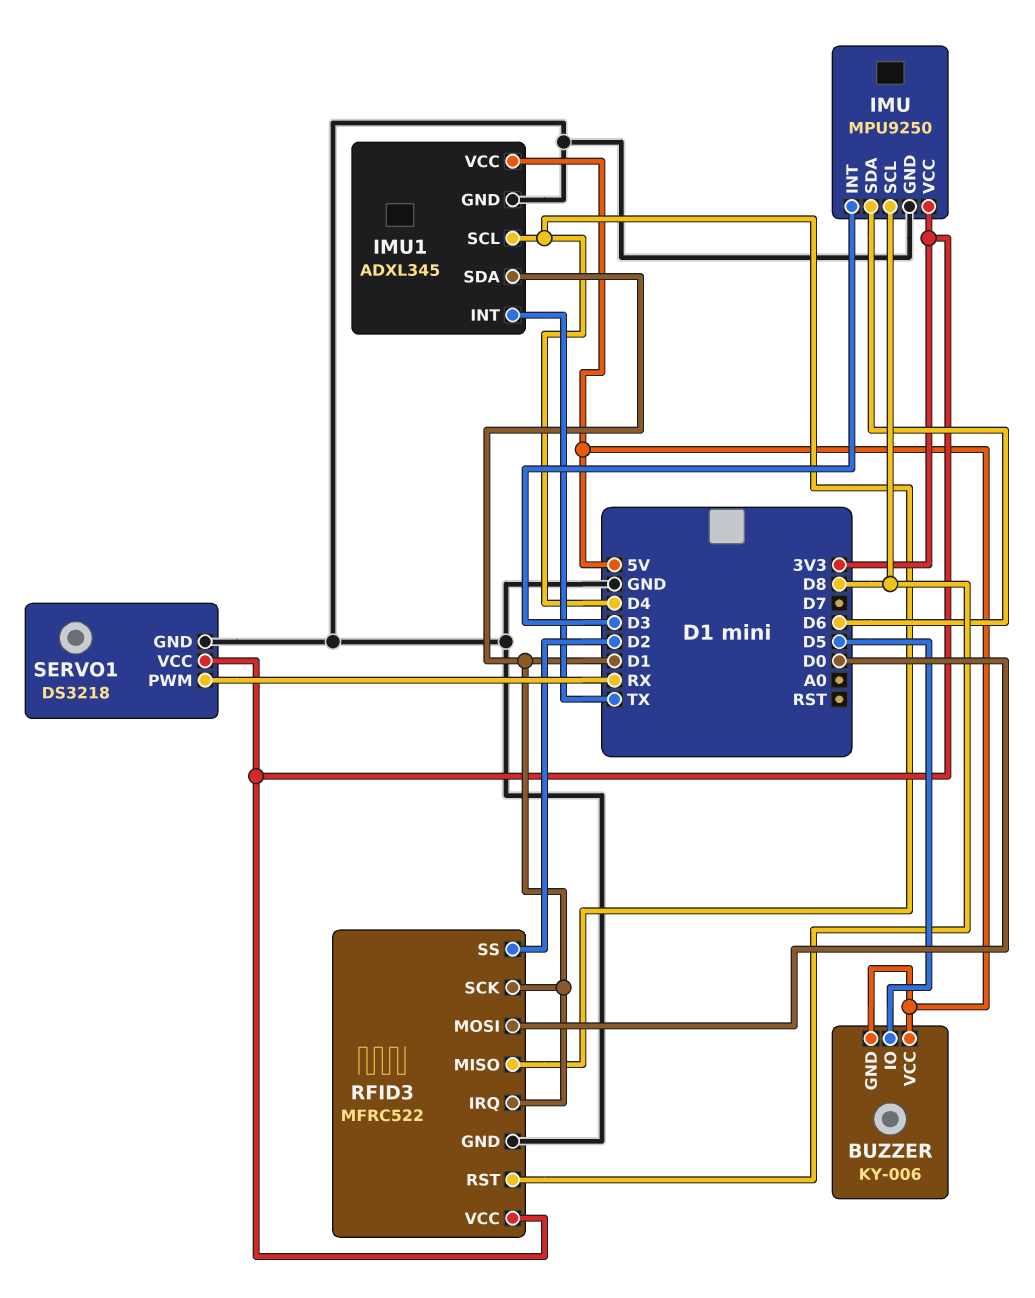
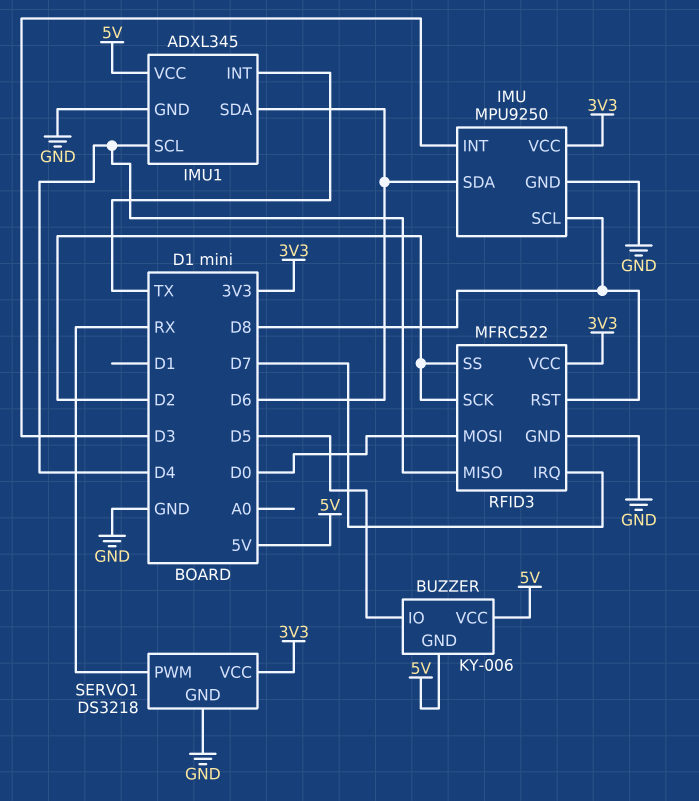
IMU1 pin SDA: D1 -> D6
RFID3 pin IRQ: D1 -> D7
RFID3 pin SCK: D1 -> D2

